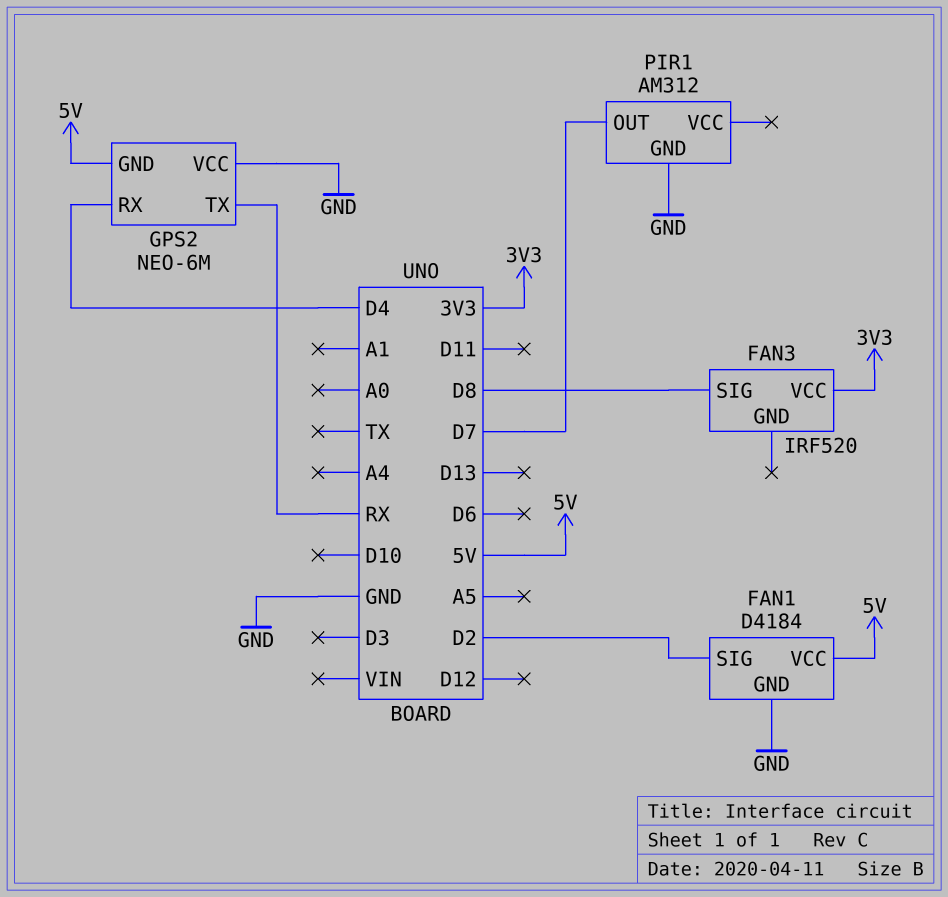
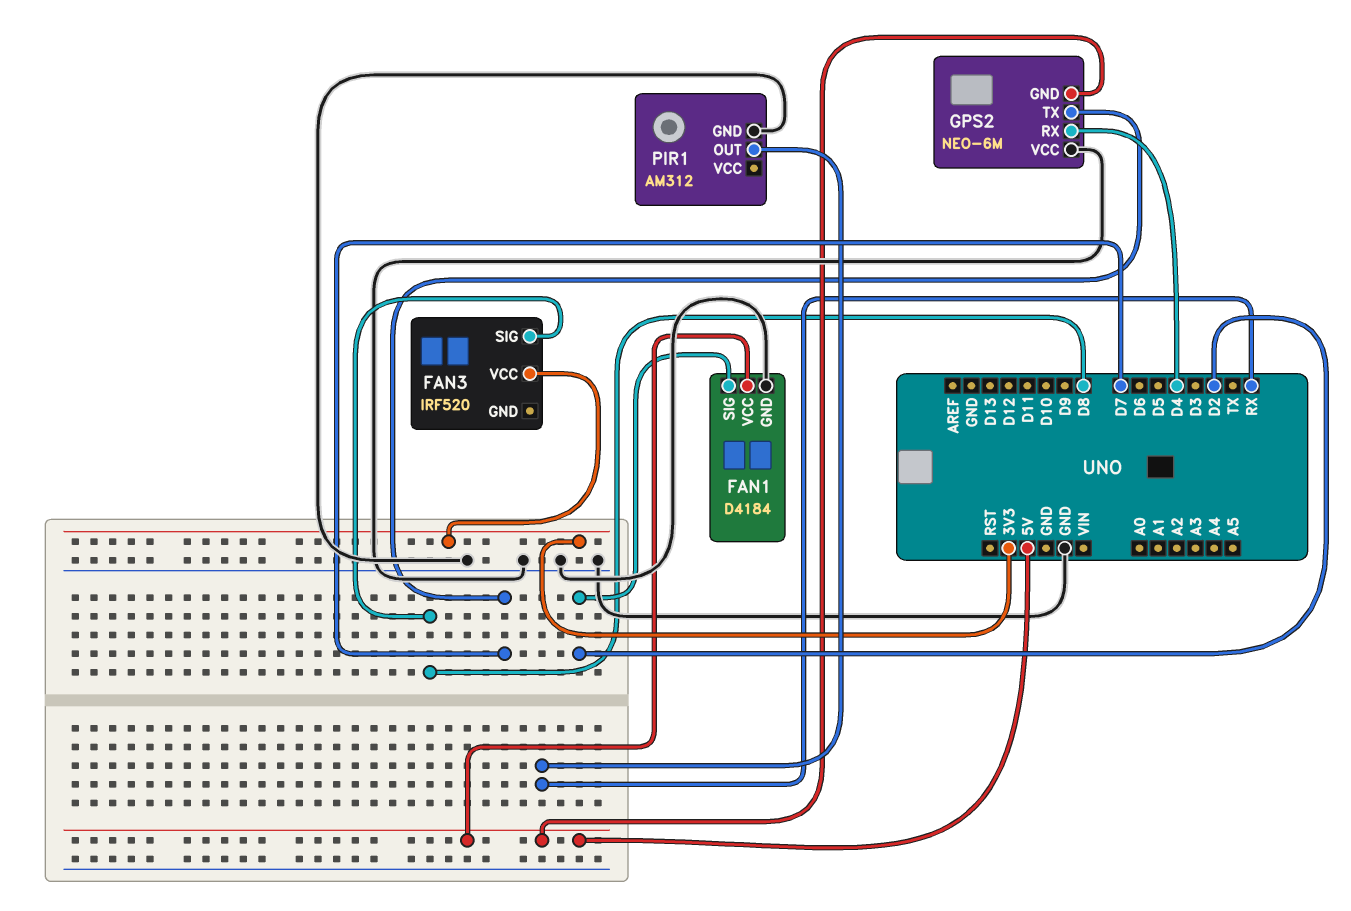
GPS2 pin TX: RX -> D7
PIR1 pin OUT: D7 -> RX

